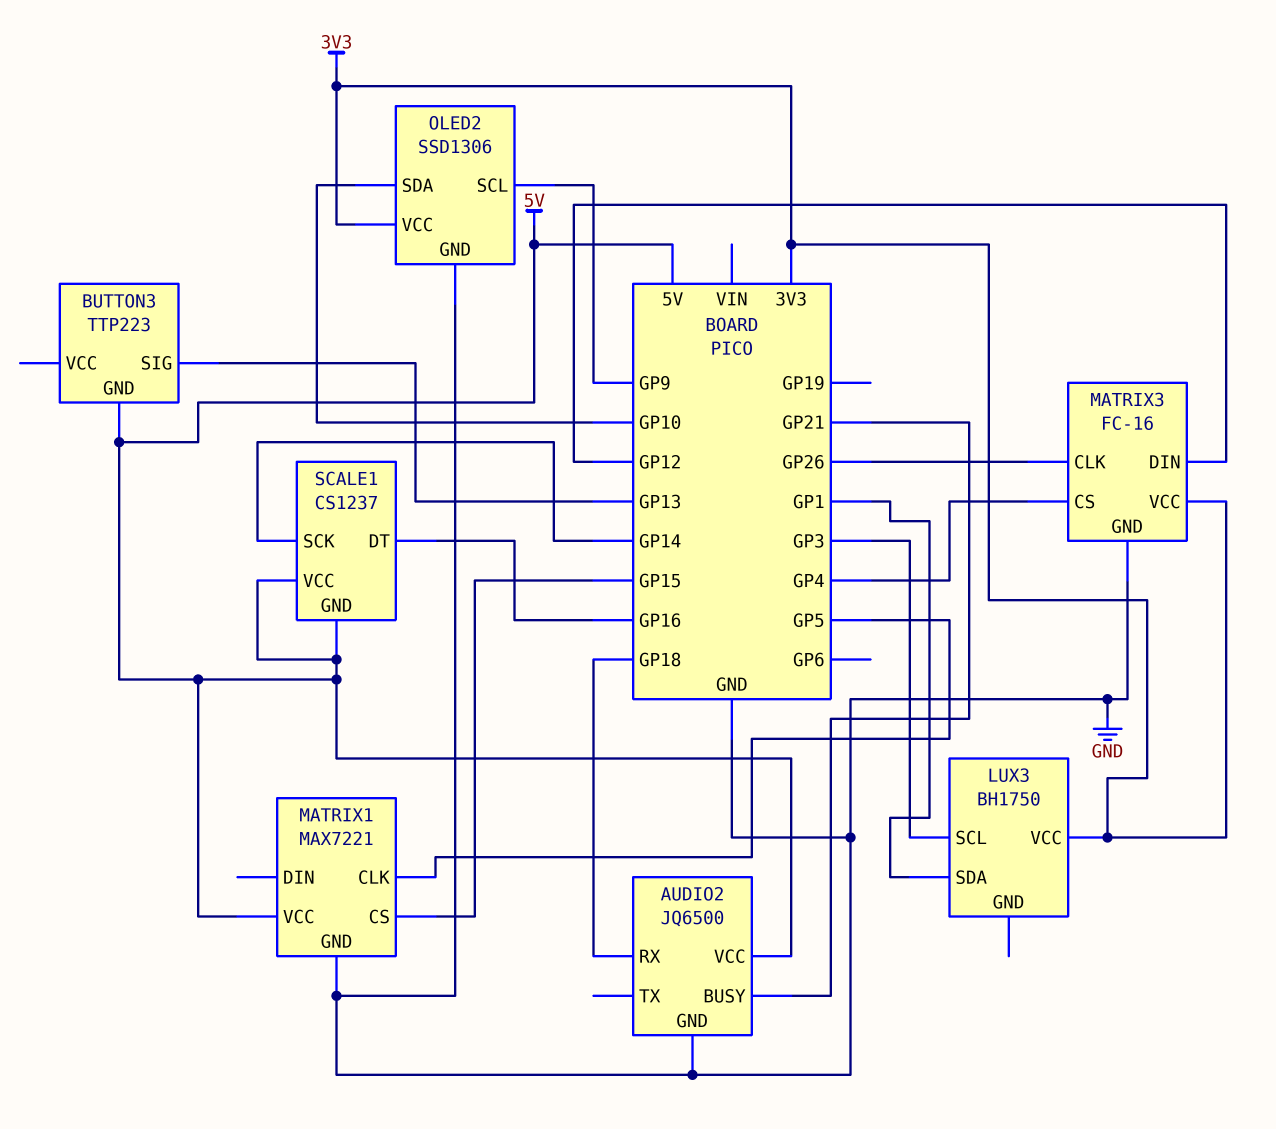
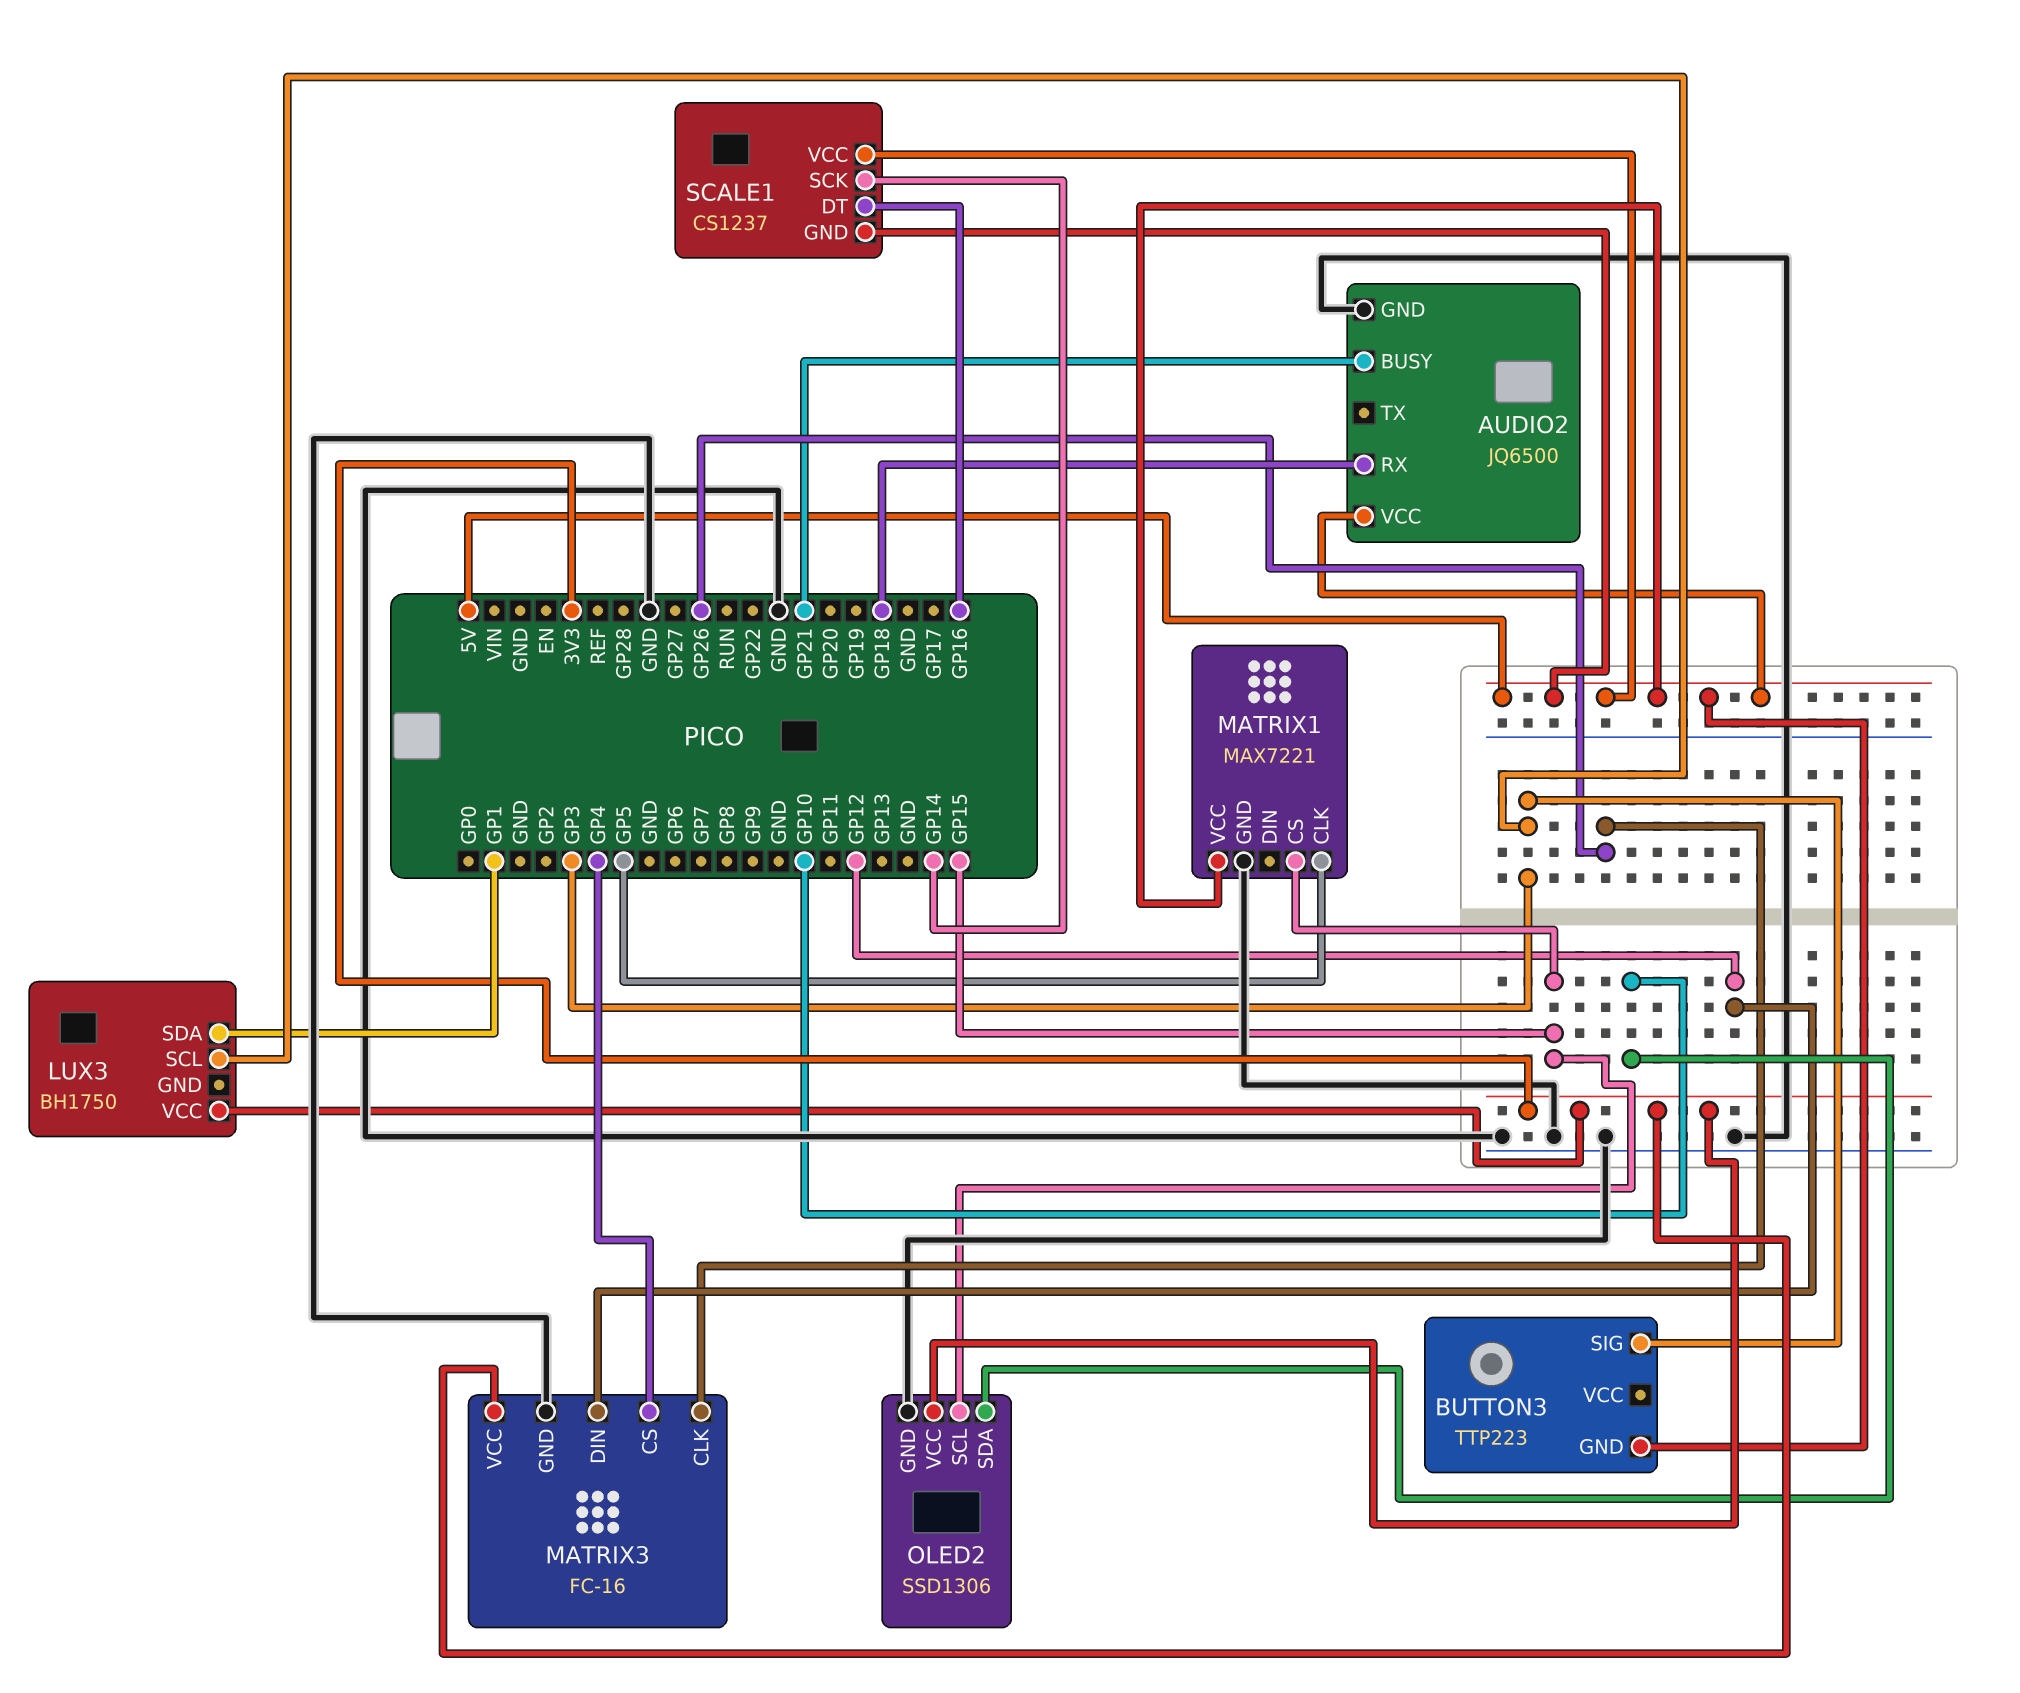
BUTTON3 pin SIG: GP13 -> GP3
OLED2 pin SCL: GP9 -> GP15

